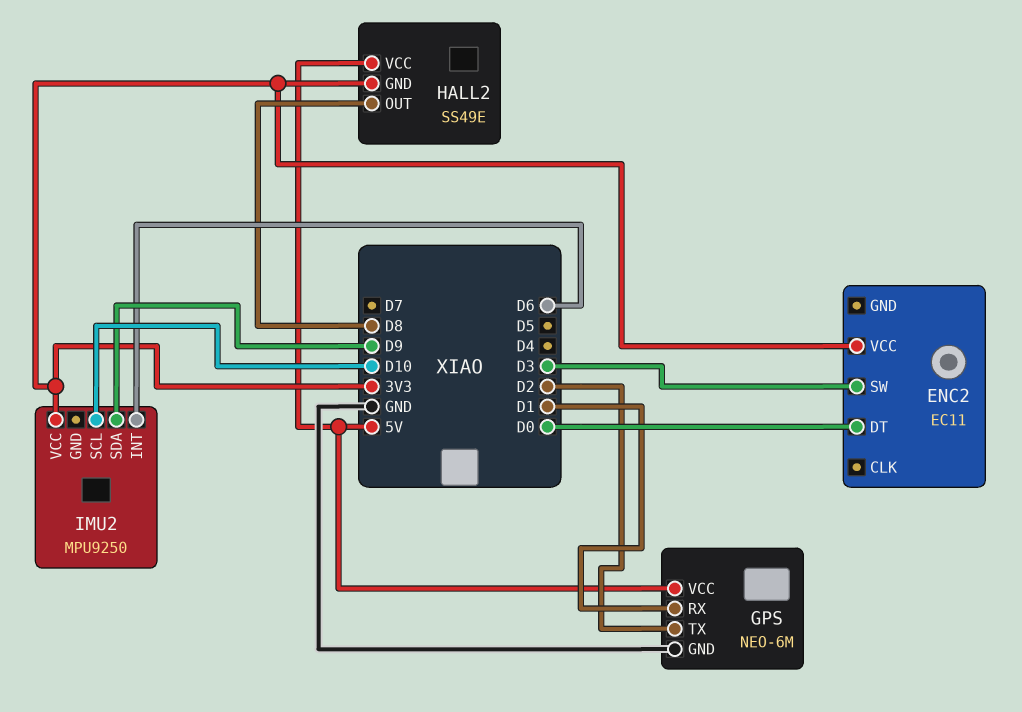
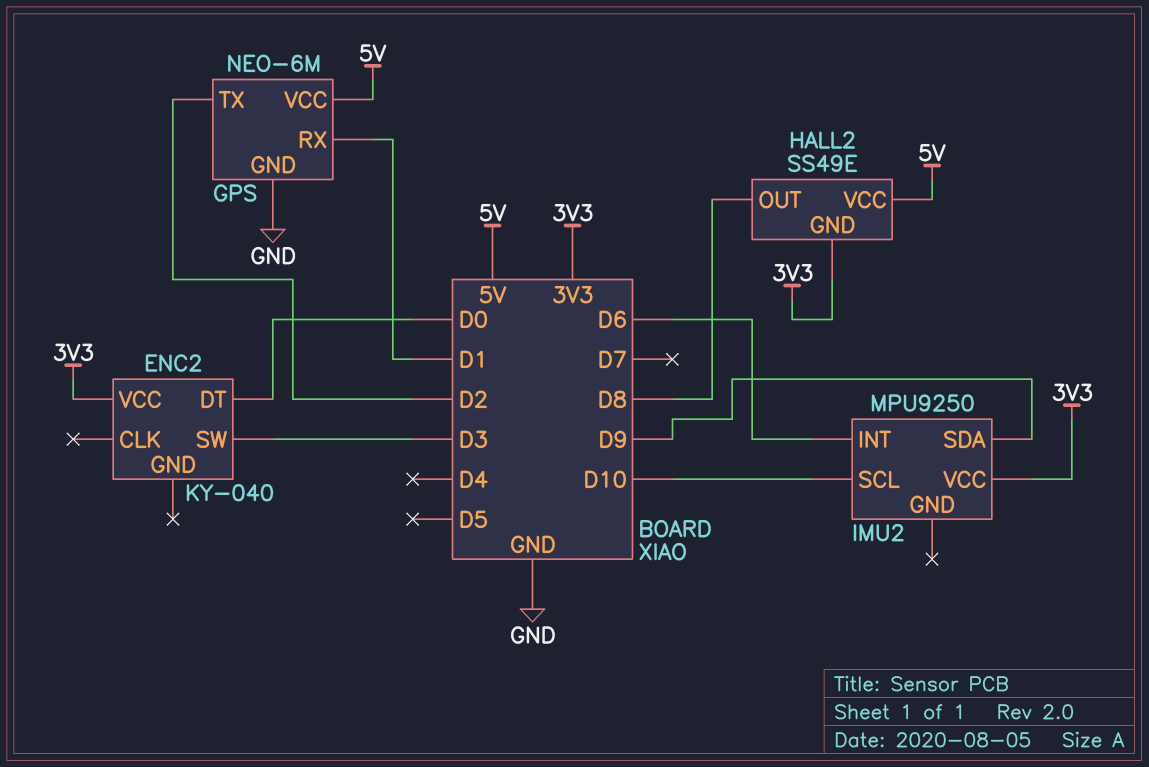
ENC2: EC11 -> KY-040

